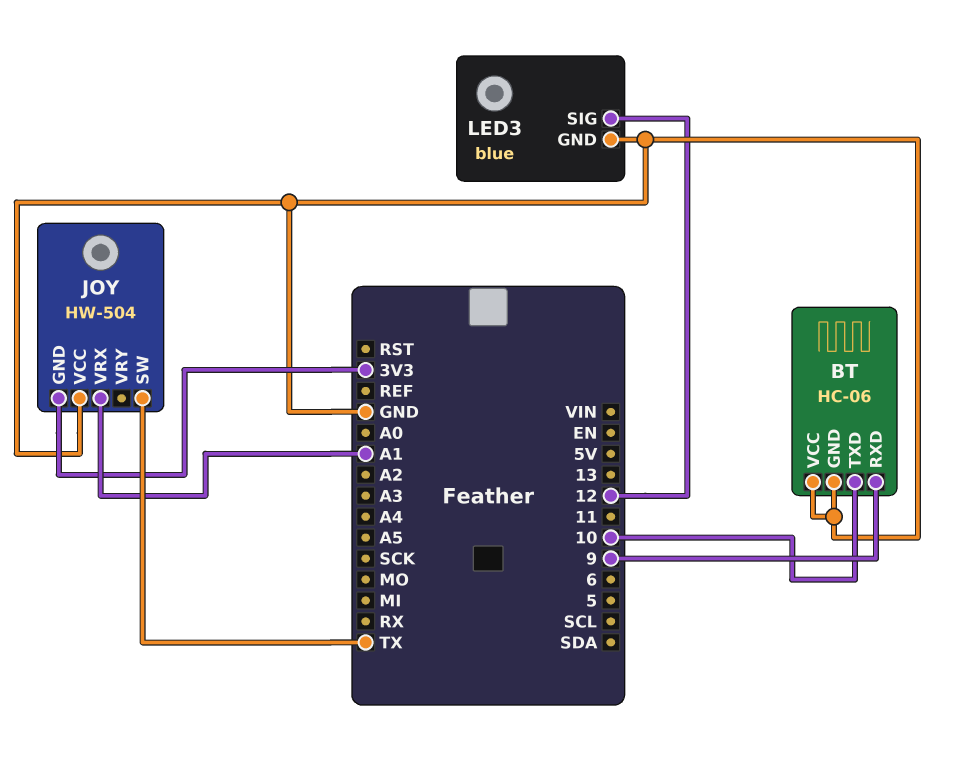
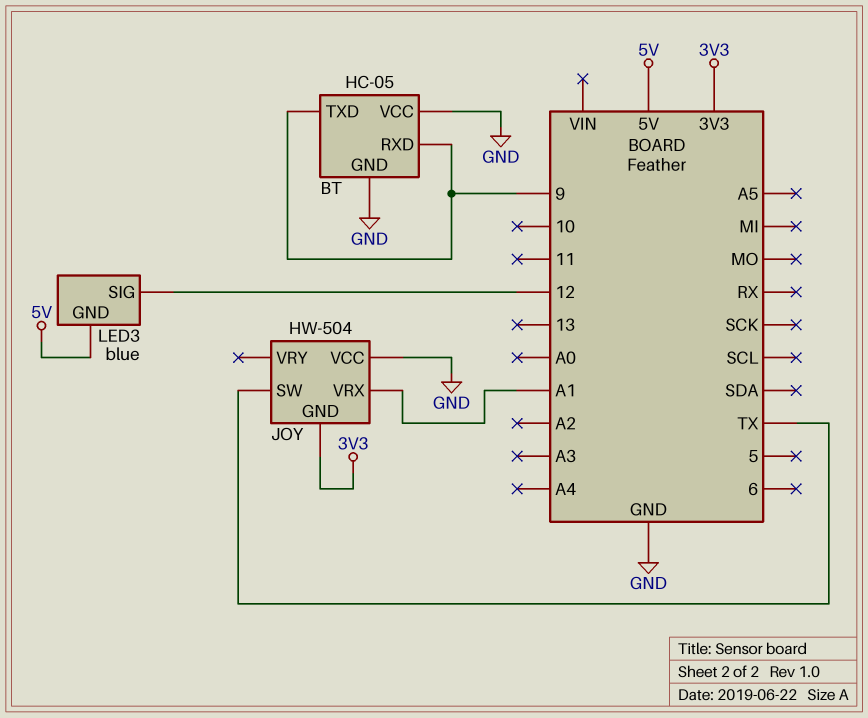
BT: HC-06 -> HC-05
BT pin TXD: 10 -> 9
LED3 pin GND: GND -> 5V

